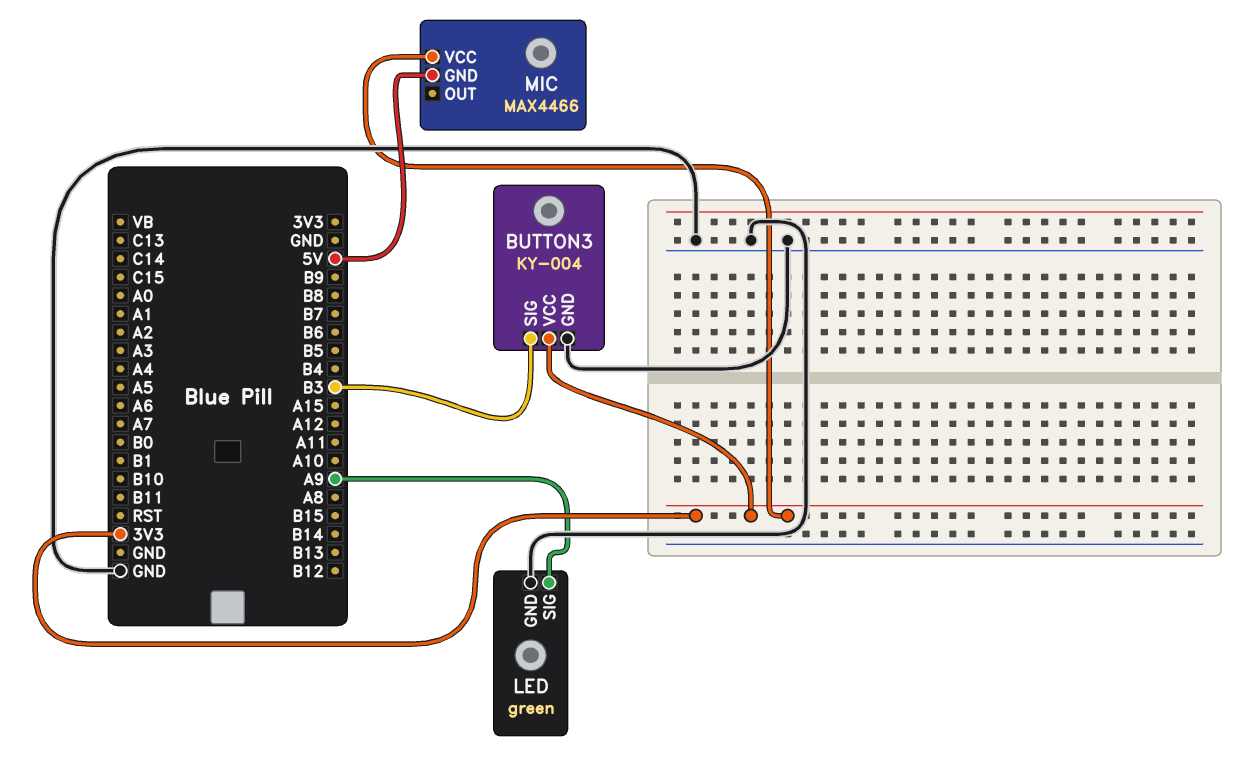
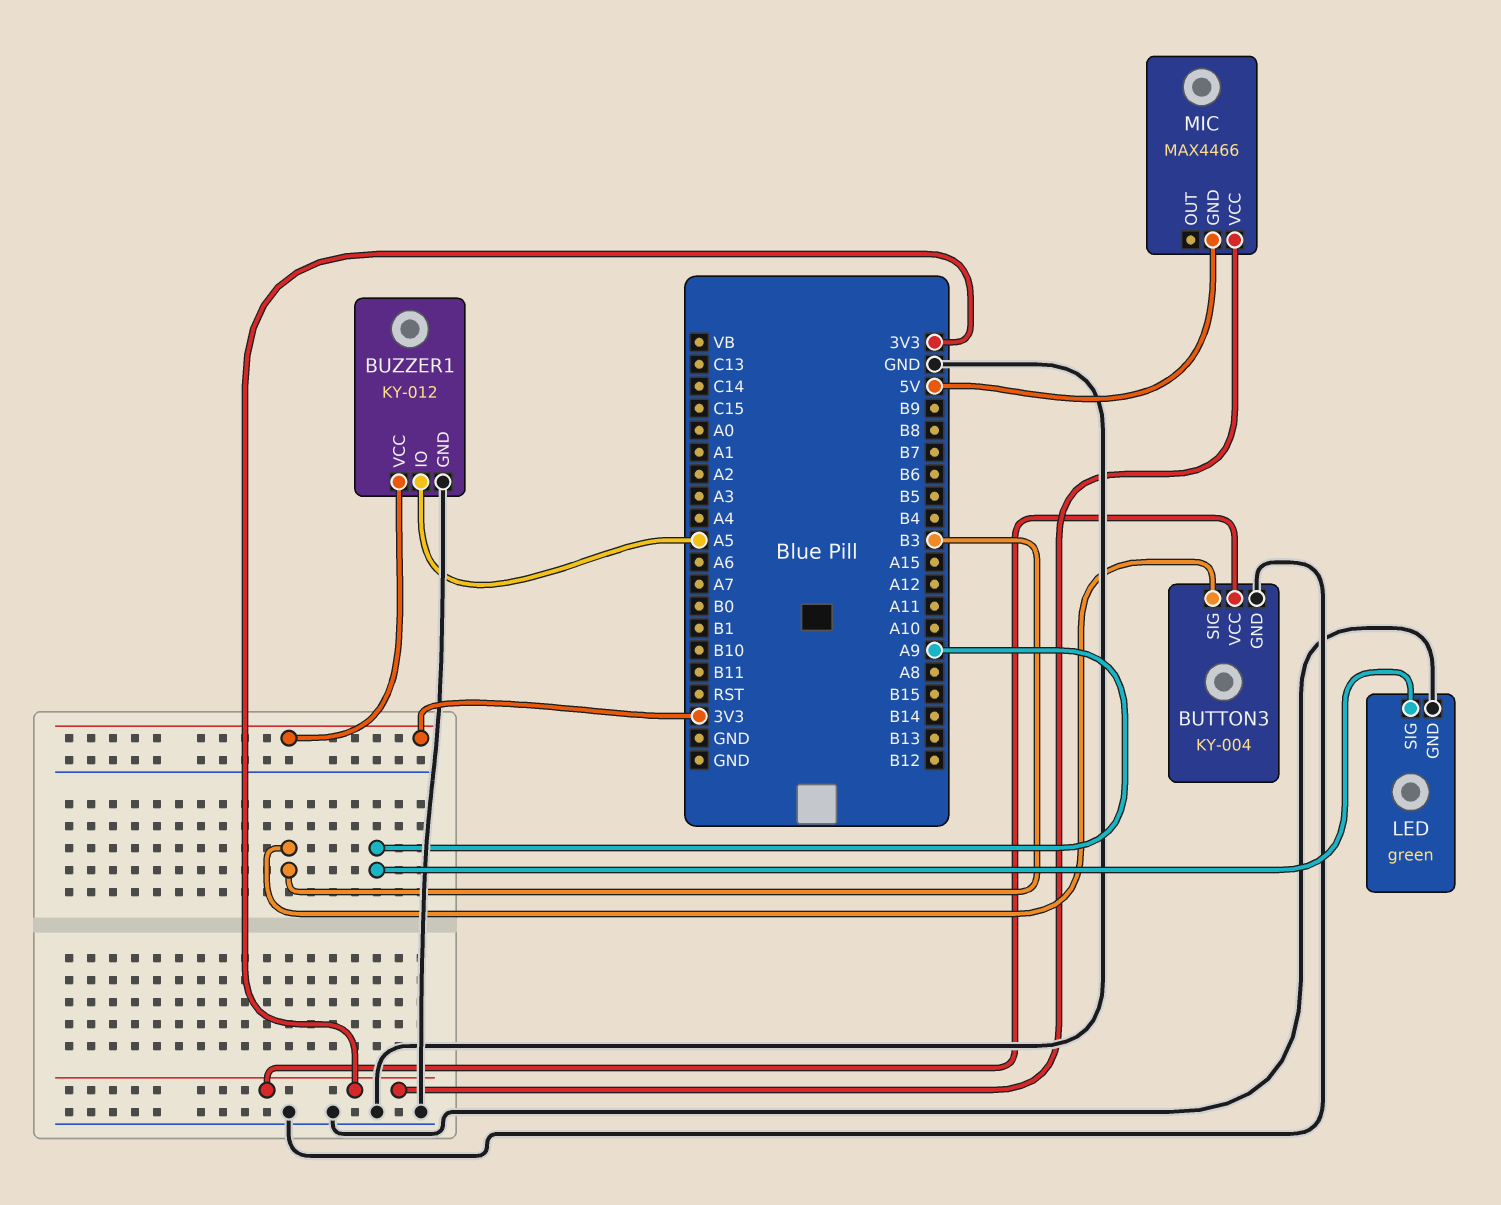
BUZZER1: none -> KY-012
BUZZER1 pin GND: none -> GND
BUZZER1 pin IO: none -> A5
BUZZER1 pin VCC: none -> 3V3

